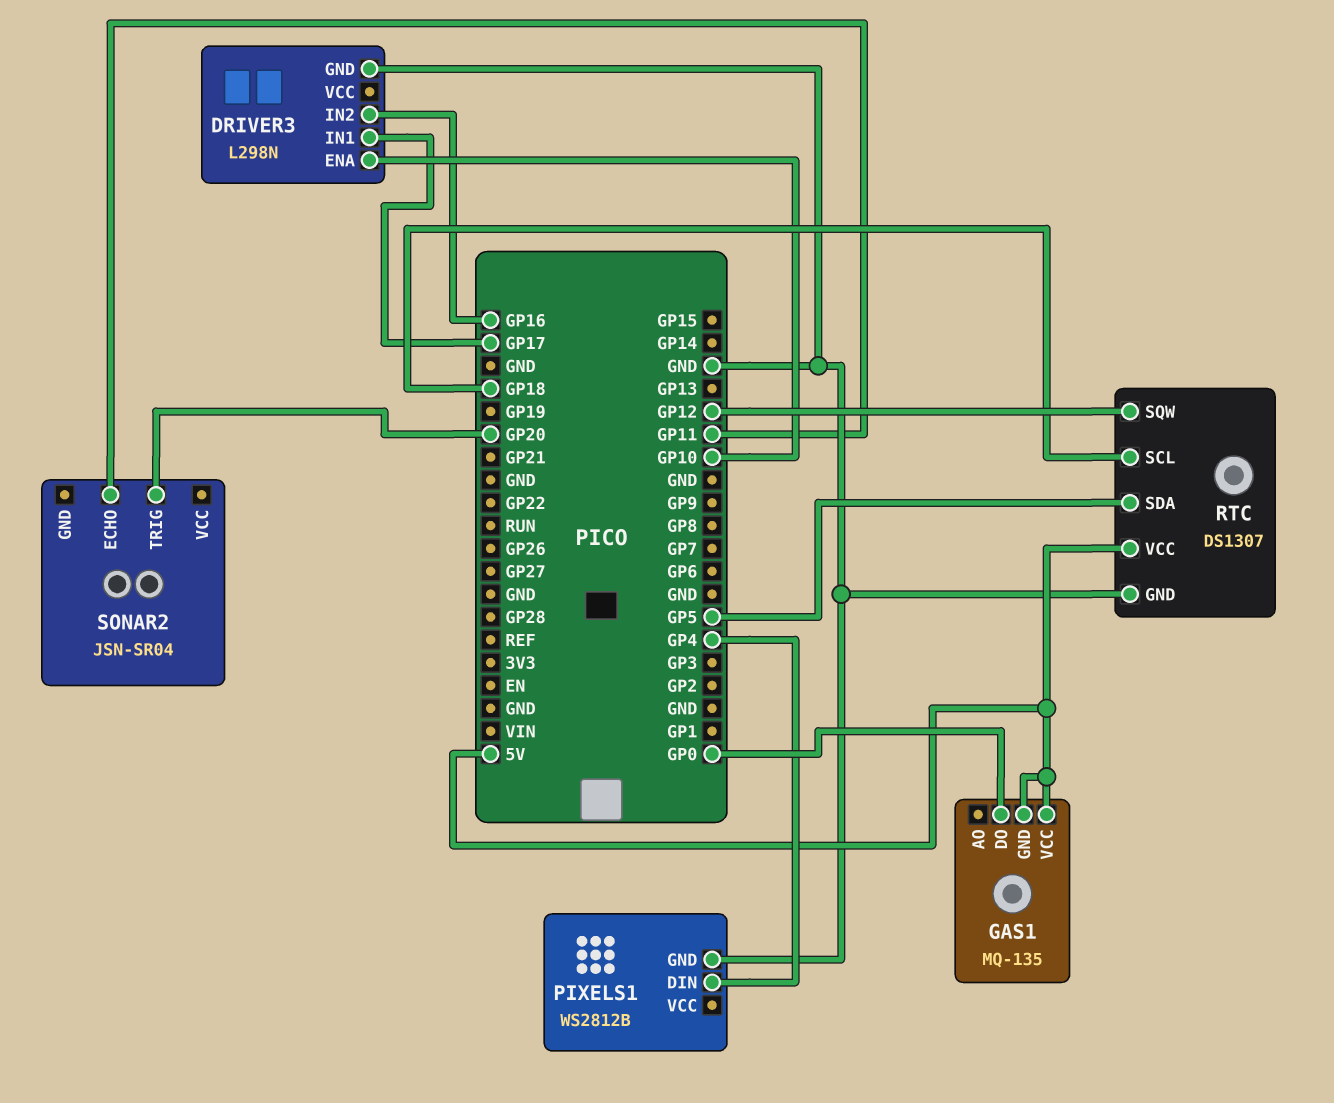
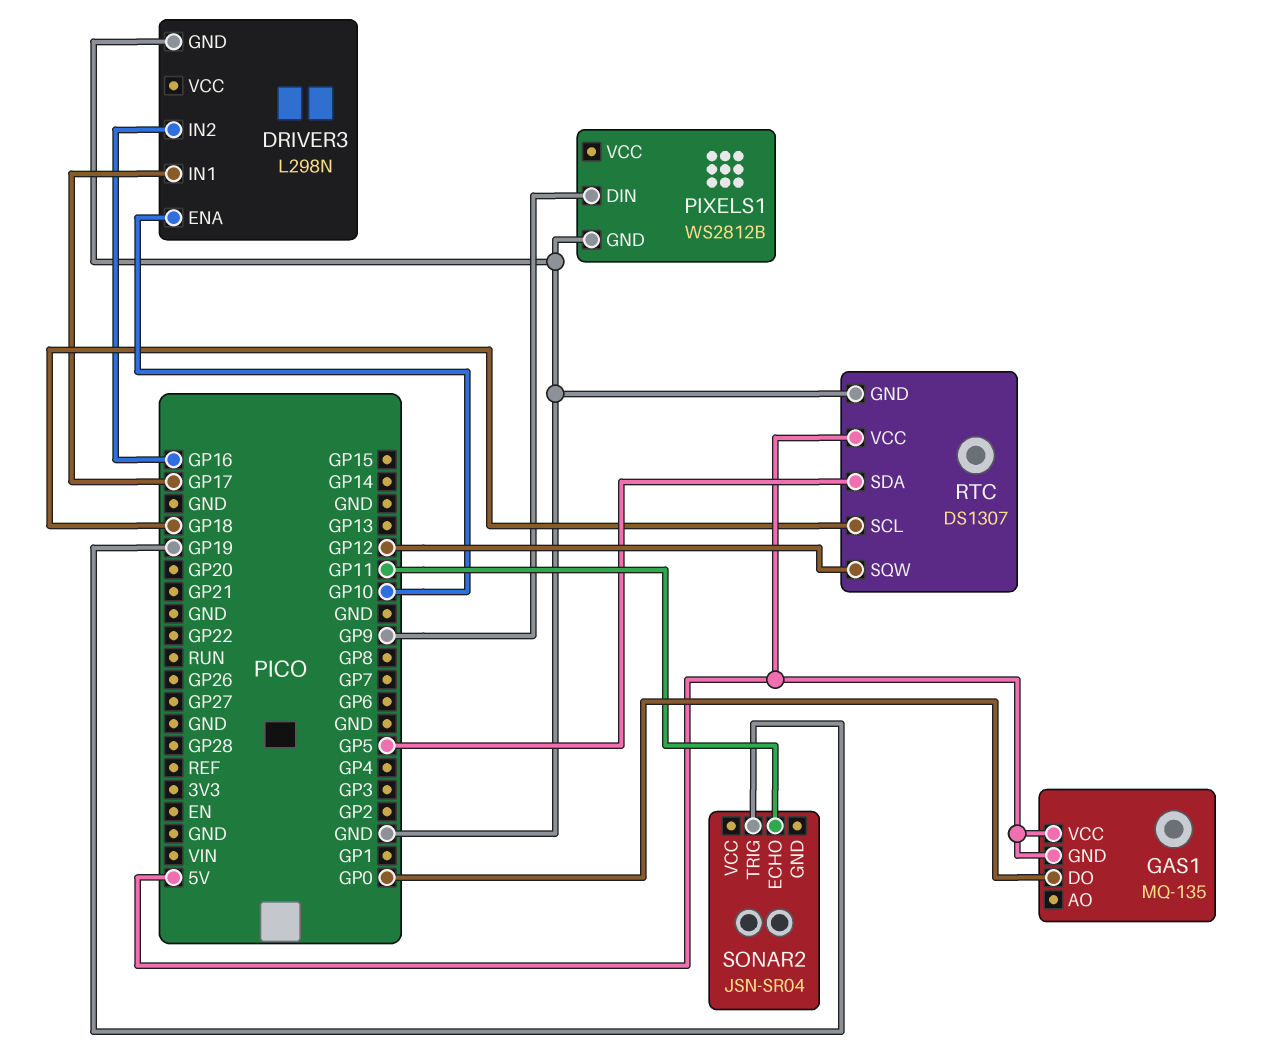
PIXELS1 pin DIN: GP4 -> GP9
SONAR2 pin TRIG: GP20 -> GP19

